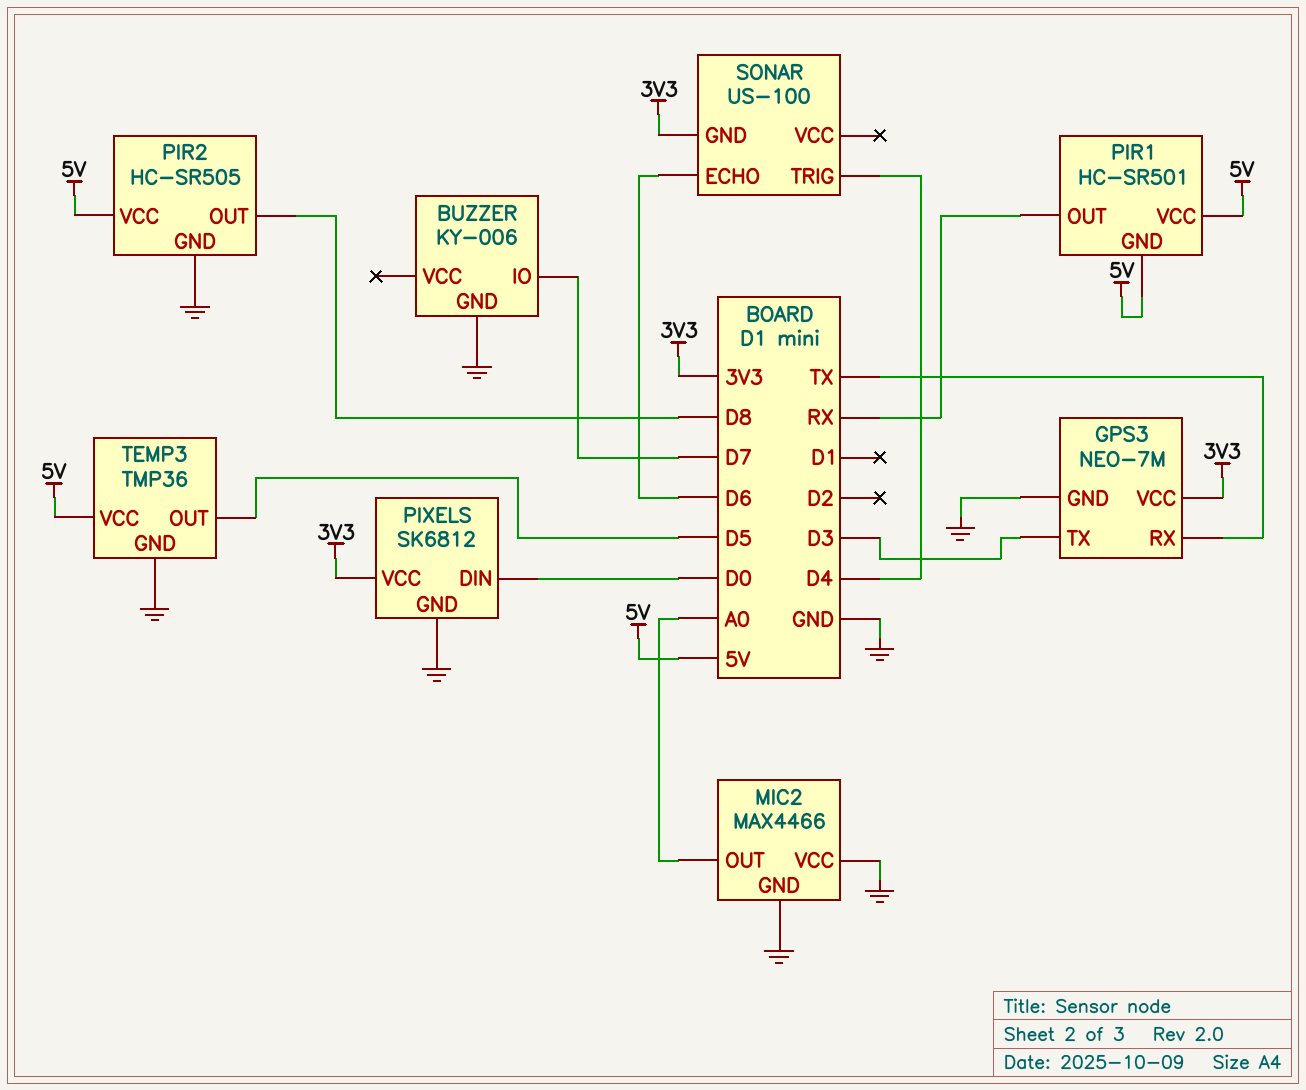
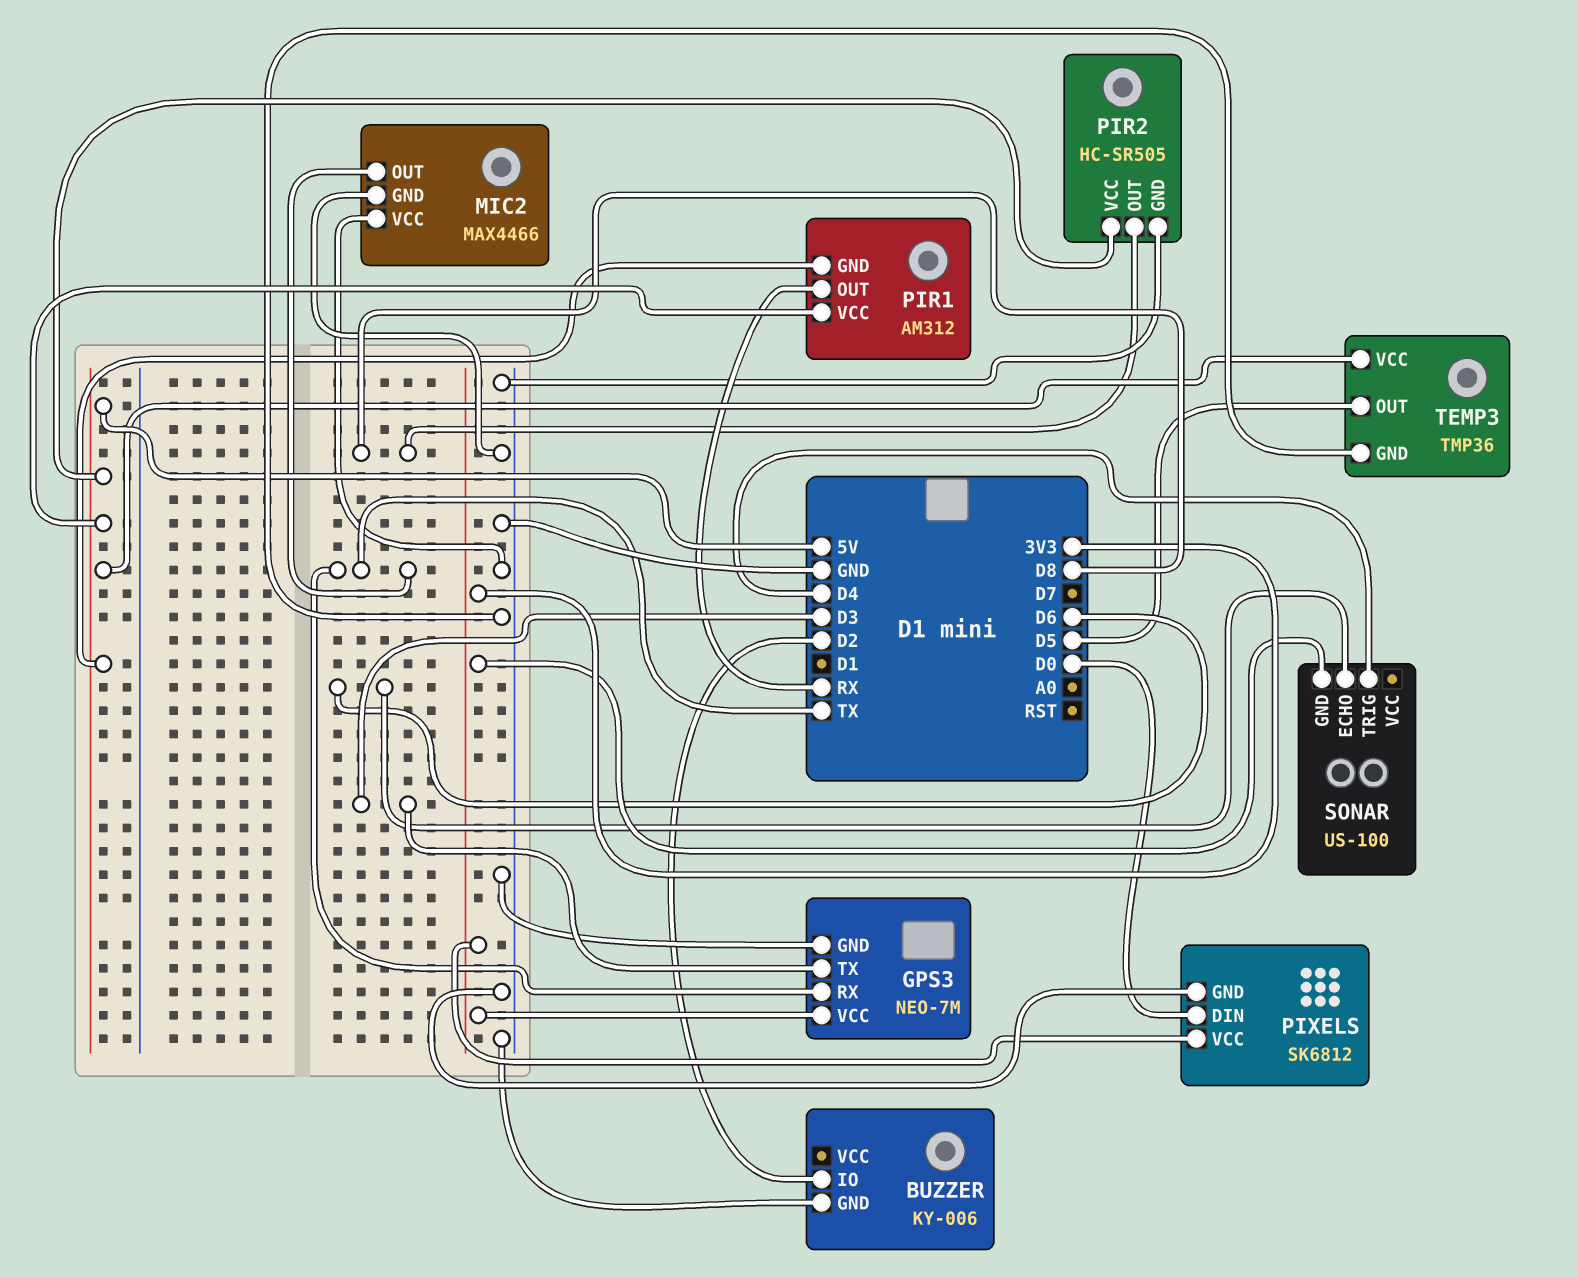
BUZZER pin IO: D7 -> D2
MIC2 pin OUT: A0 -> TX
PIR1: HC-SR501 -> AM312

